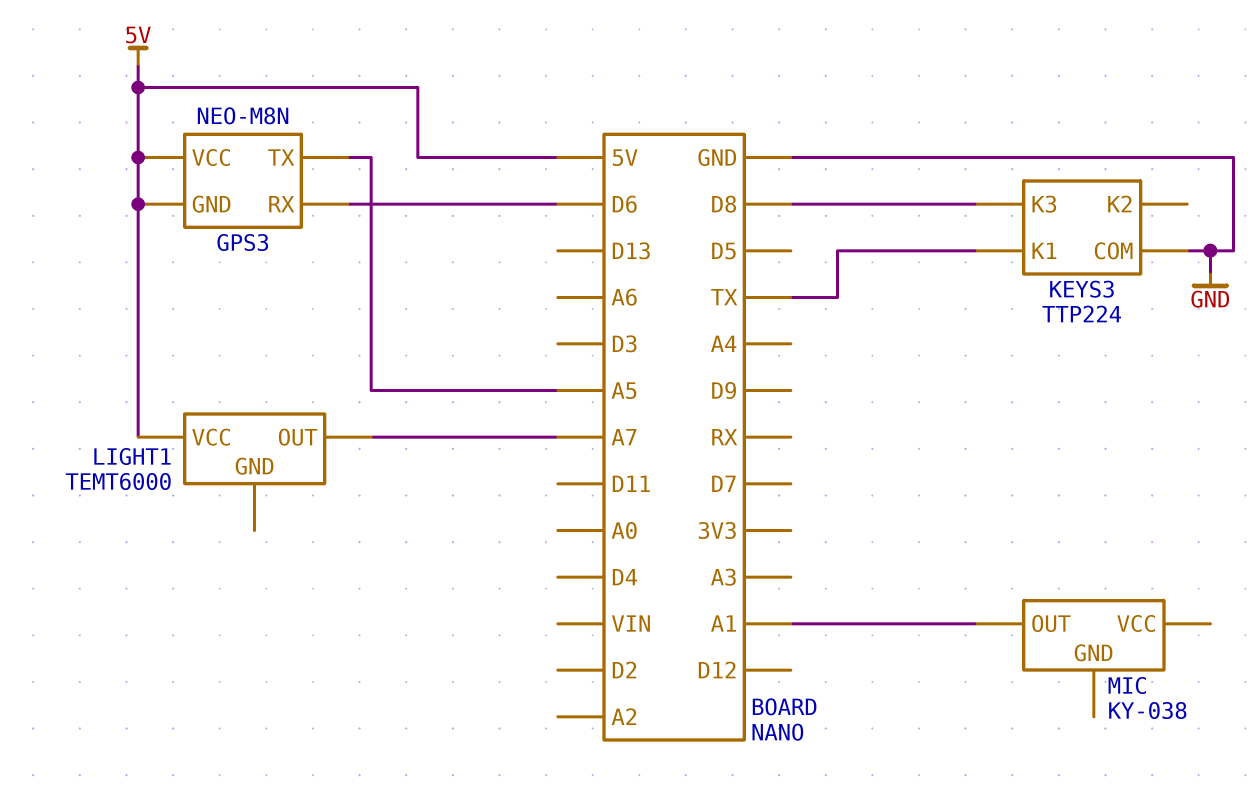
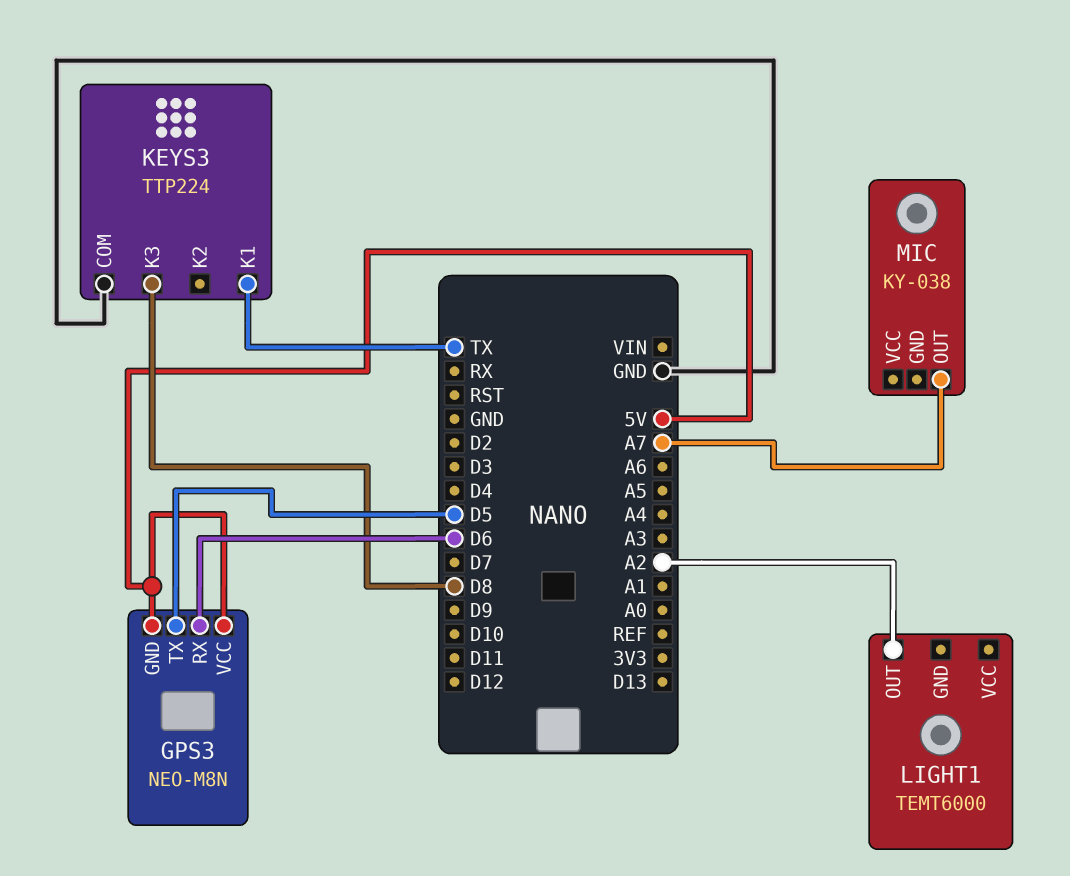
GPS3 pin TX: A5 -> D5
LIGHT1 pin OUT: A7 -> A2
LIGHT1 pin VCC: 5V -> none
MIC pin OUT: A1 -> A7

